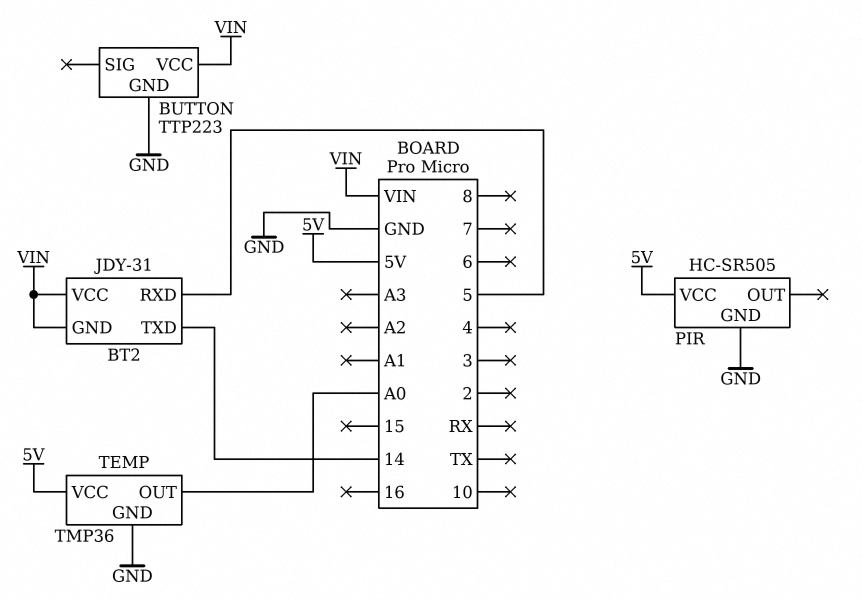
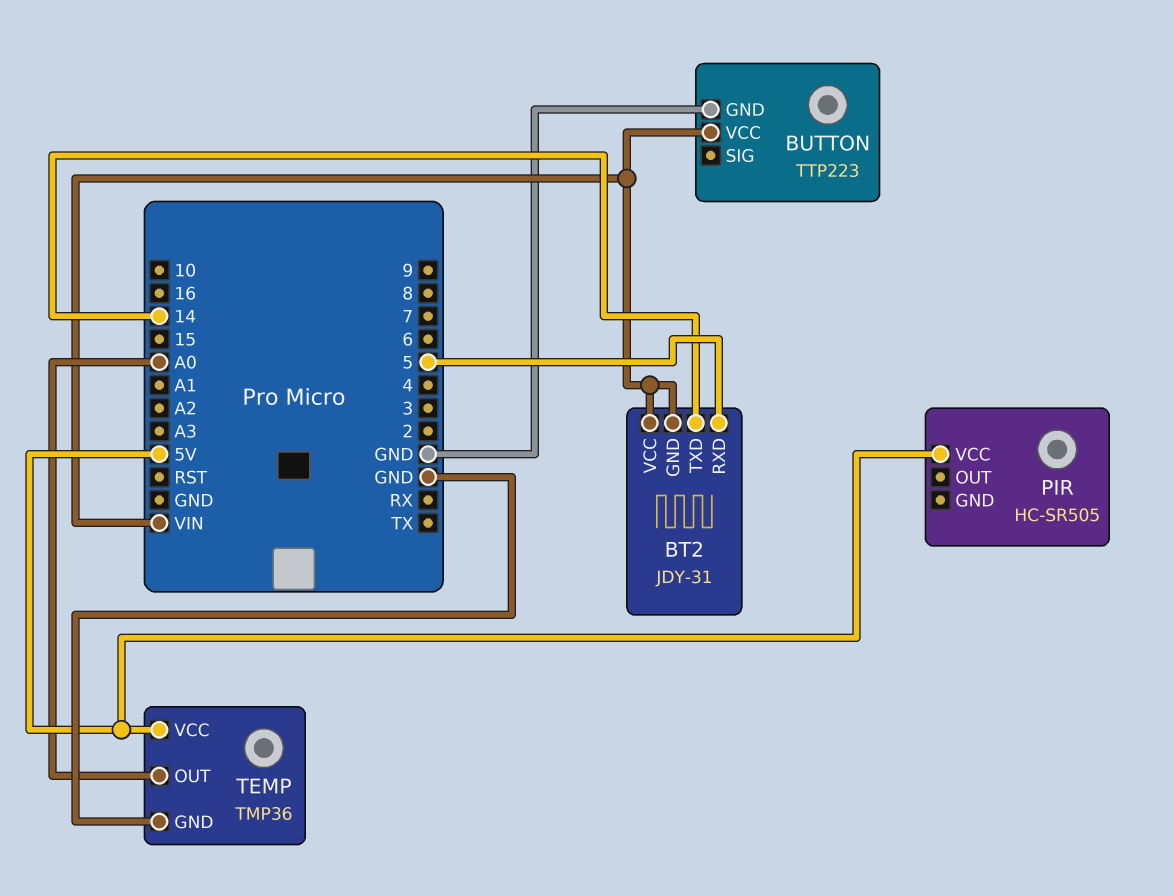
PIR pin GND: GND -> none

